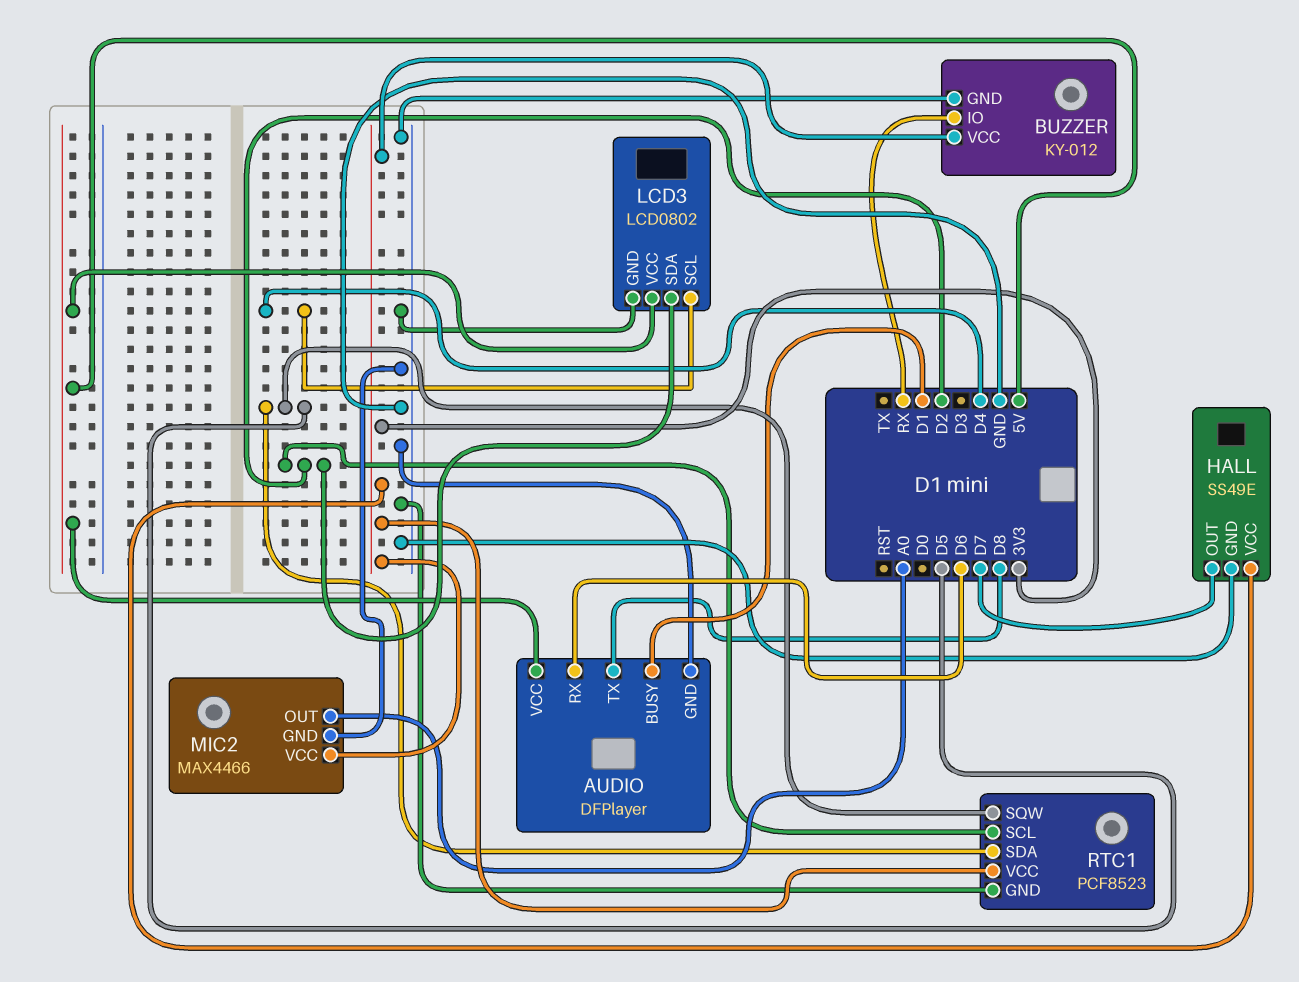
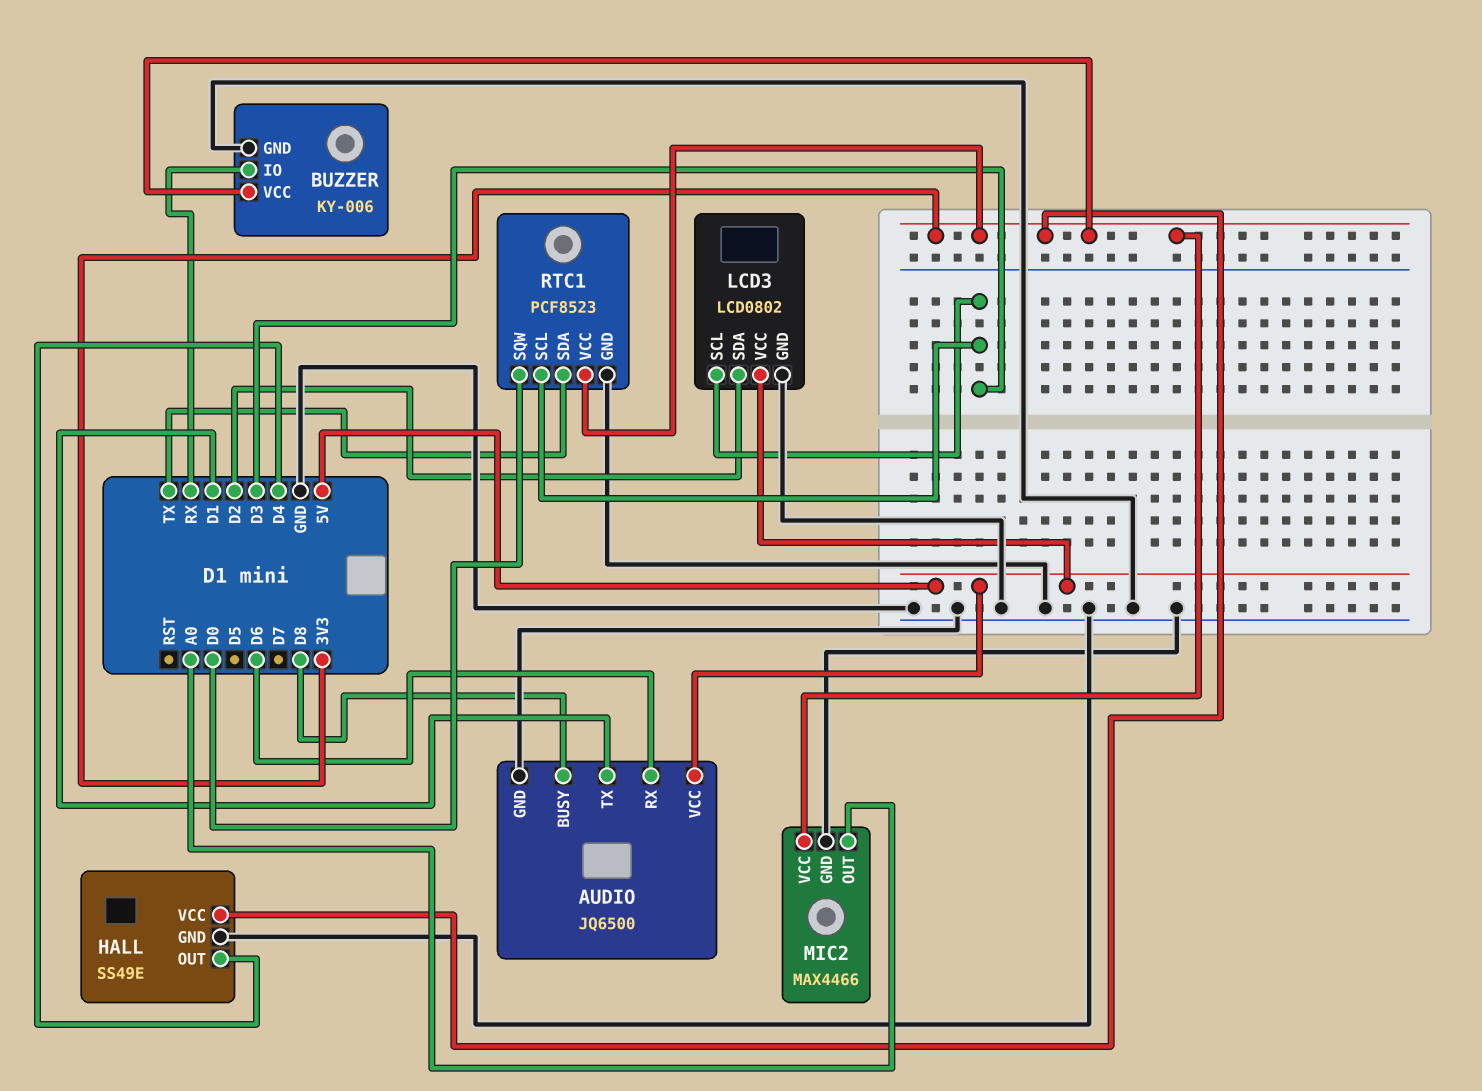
AUDIO: DFPlayer -> JQ6500
AUDIO pin BUSY: D1 -> D8
AUDIO pin TX: D8 -> D1
BUZZER: KY-012 -> KY-006
HALL pin OUT: D7 -> D4
LCD3 pin SCL: D4 -> D3
RTC1 pin SCL: D2 -> D3
RTC1 pin SDA: D5 -> TX
RTC1 pin SQW: D5 -> D0

